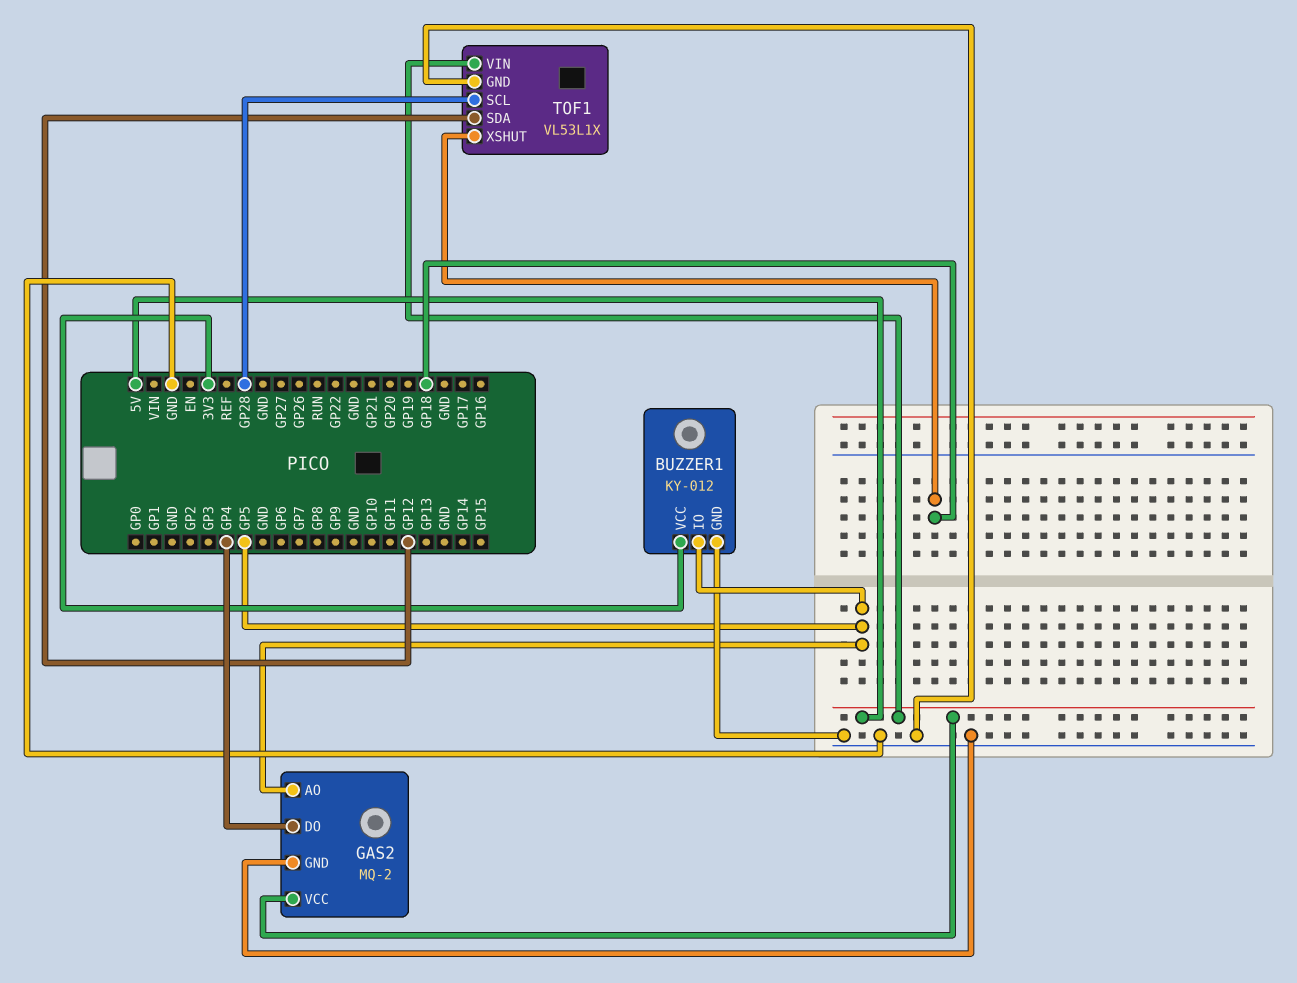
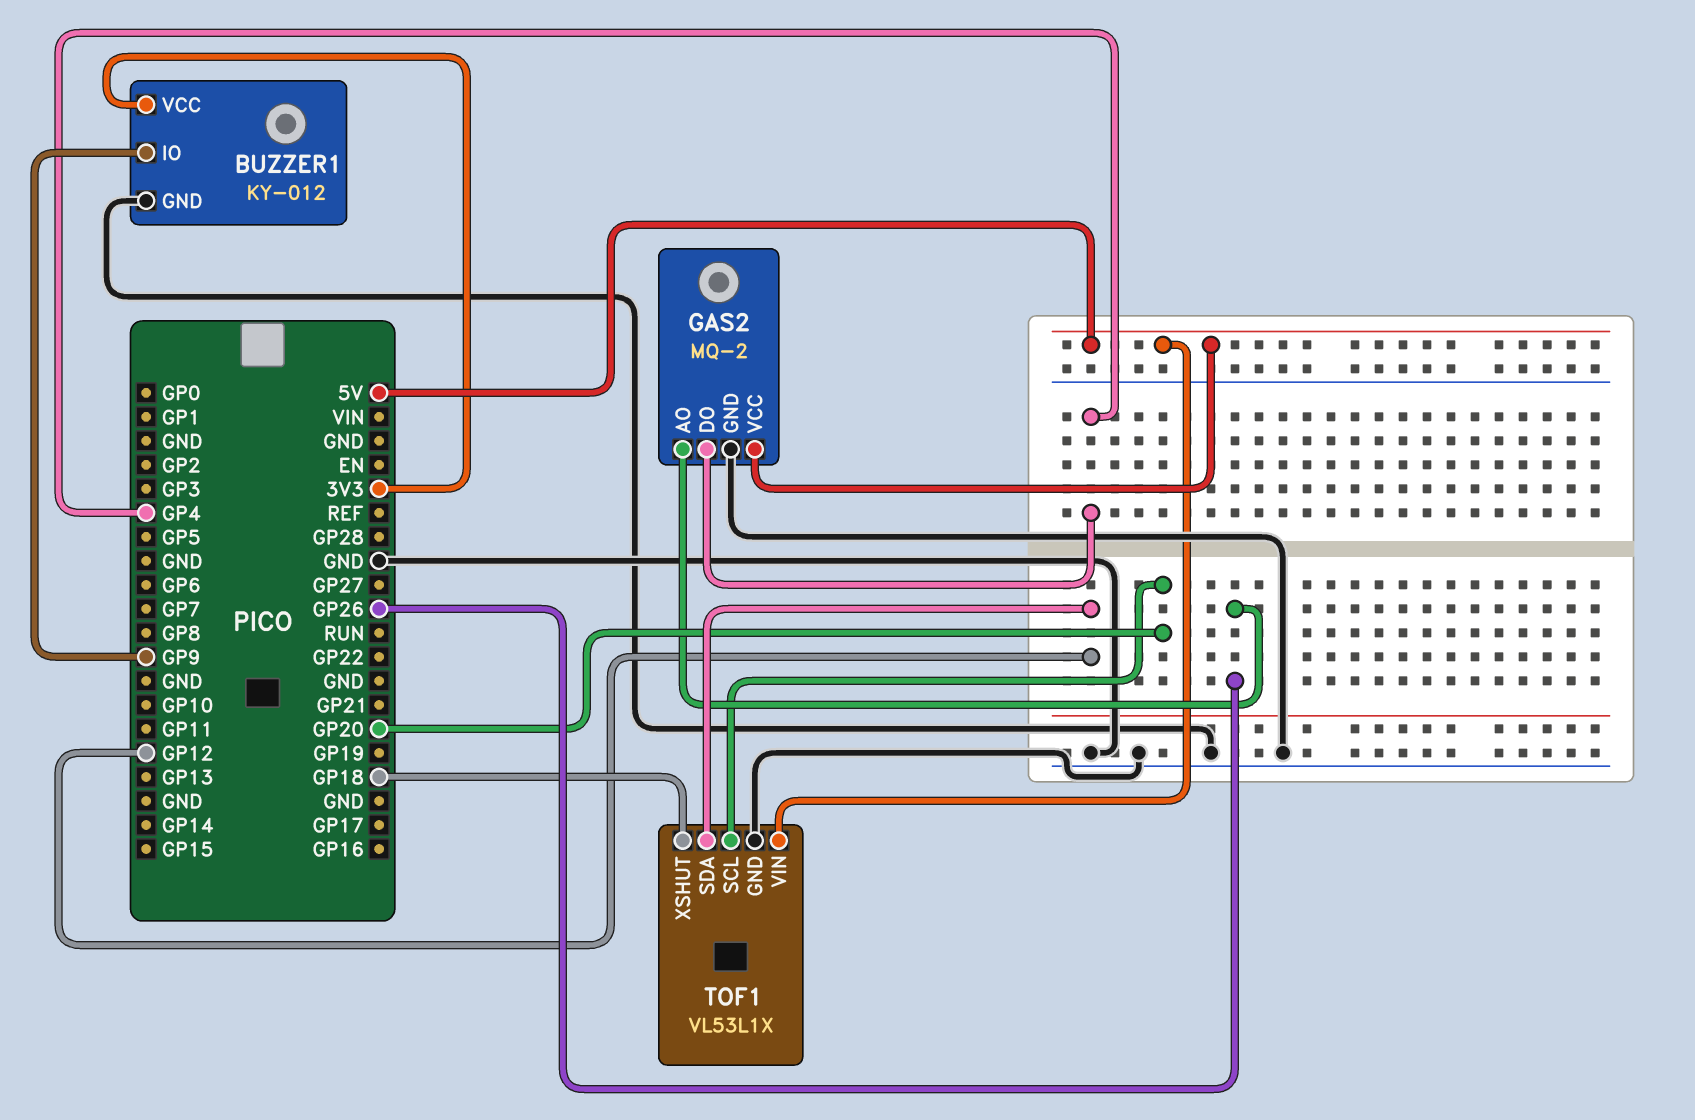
BUZZER1 pin IO: GP5 -> GP9
GAS2 pin AO: GP5 -> GP26
TOF1 pin SCL: GP28 -> GP20

